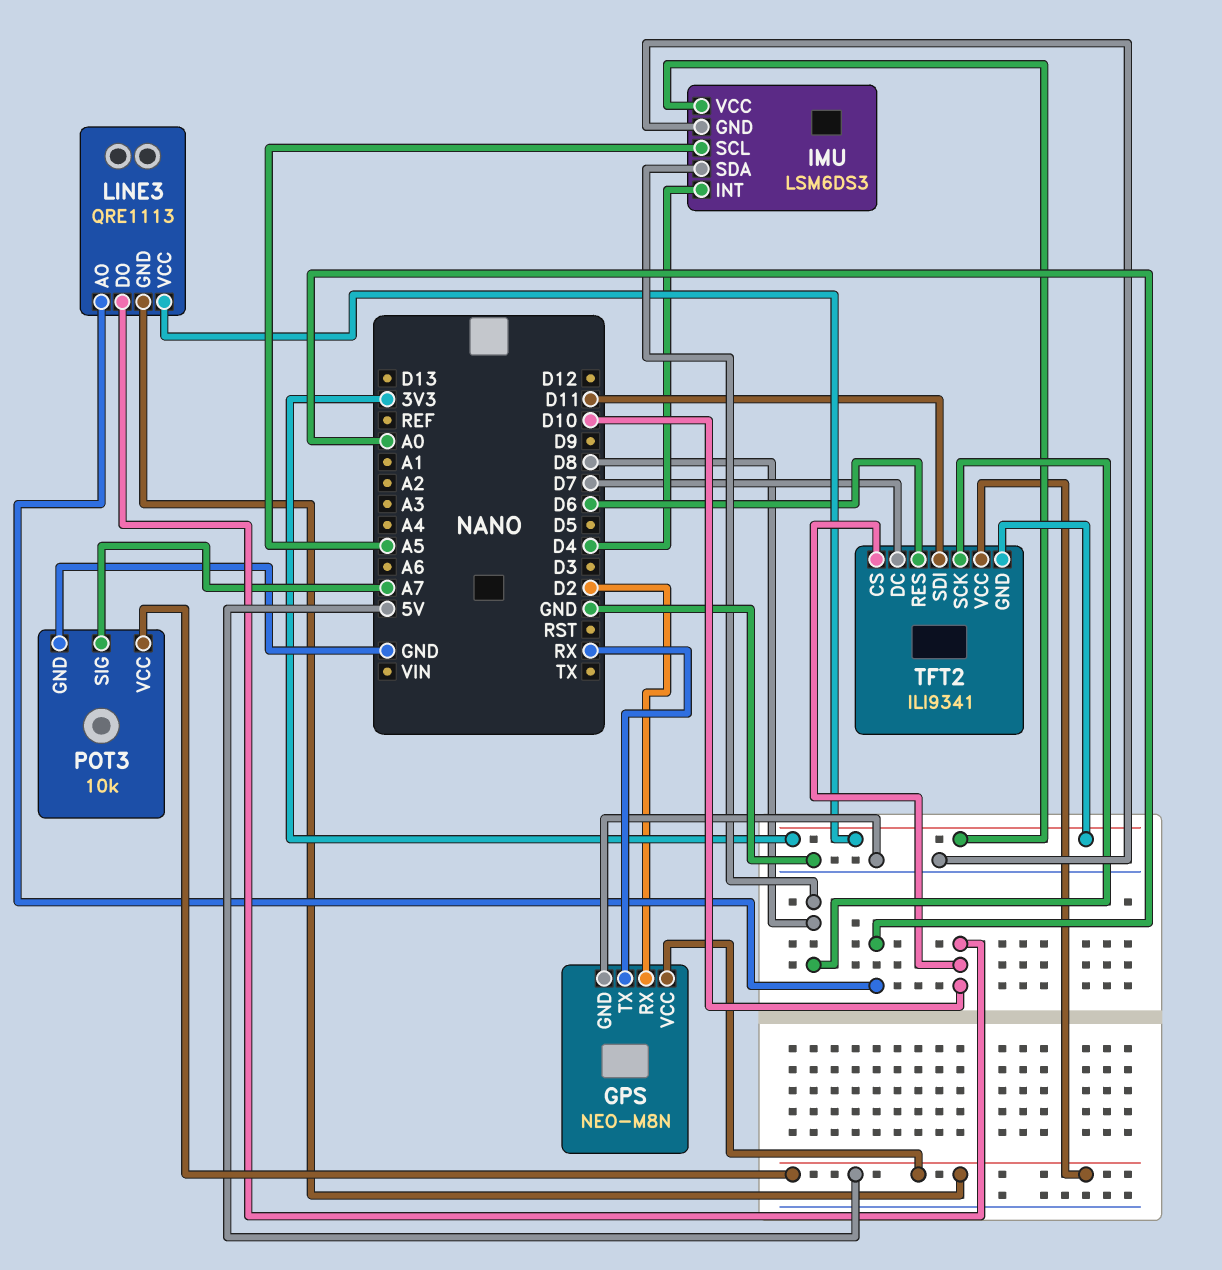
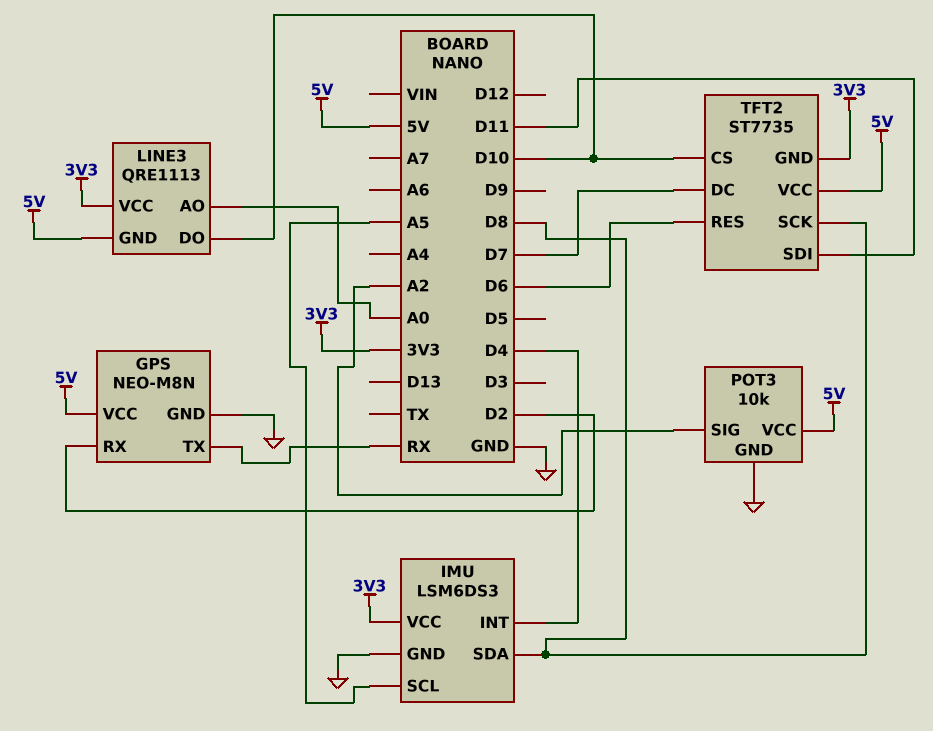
POT3 pin SIG: A7 -> A2
TFT2: ILI9341 -> ST7735

